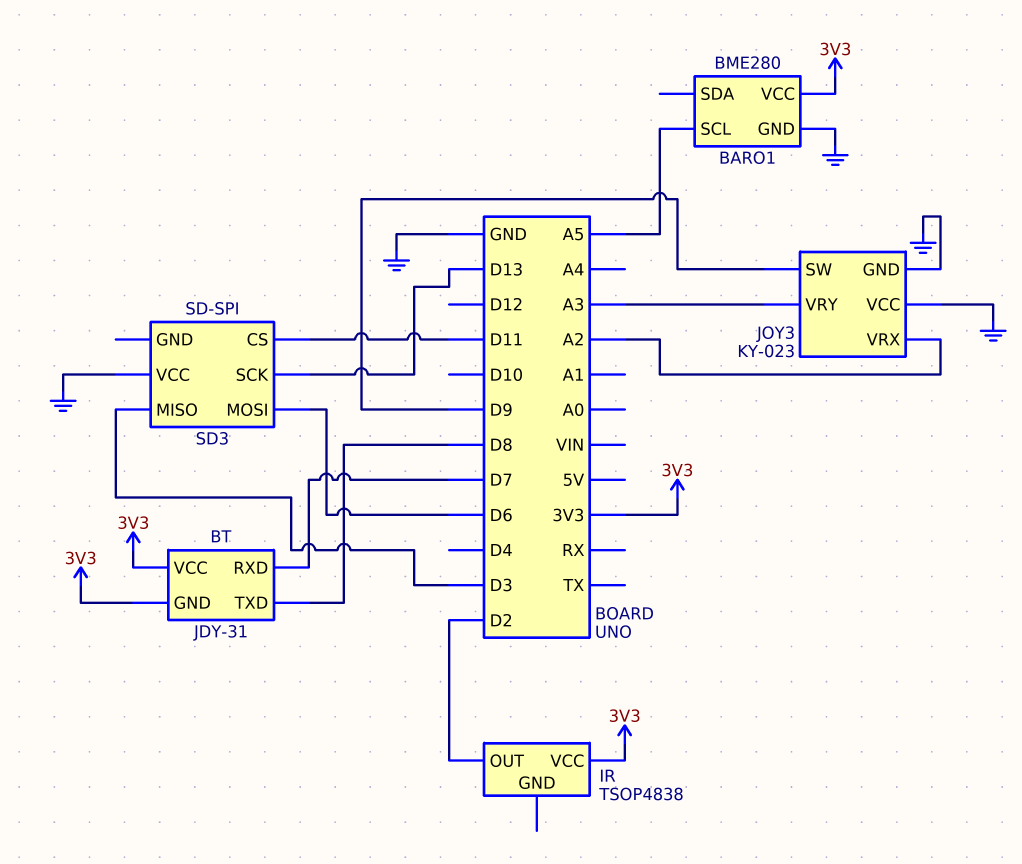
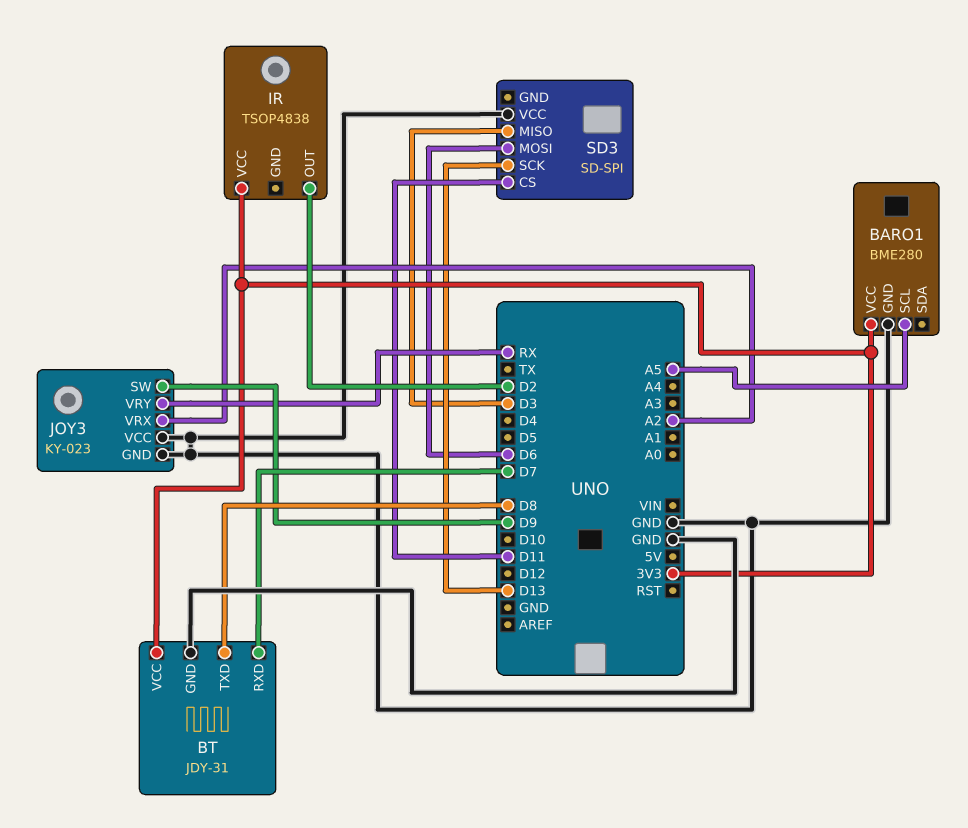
BT pin GND: 3V3 -> GND
JOY3 pin VRY: A3 -> RX

